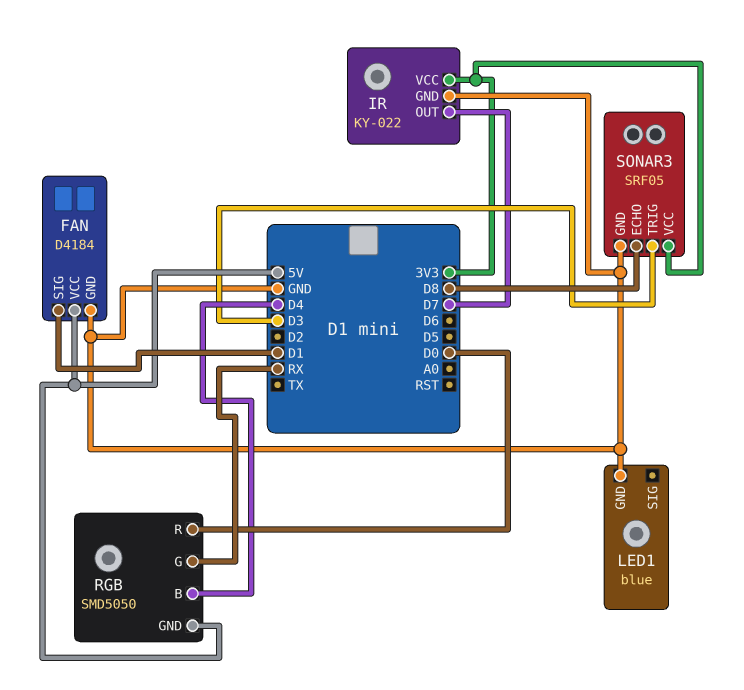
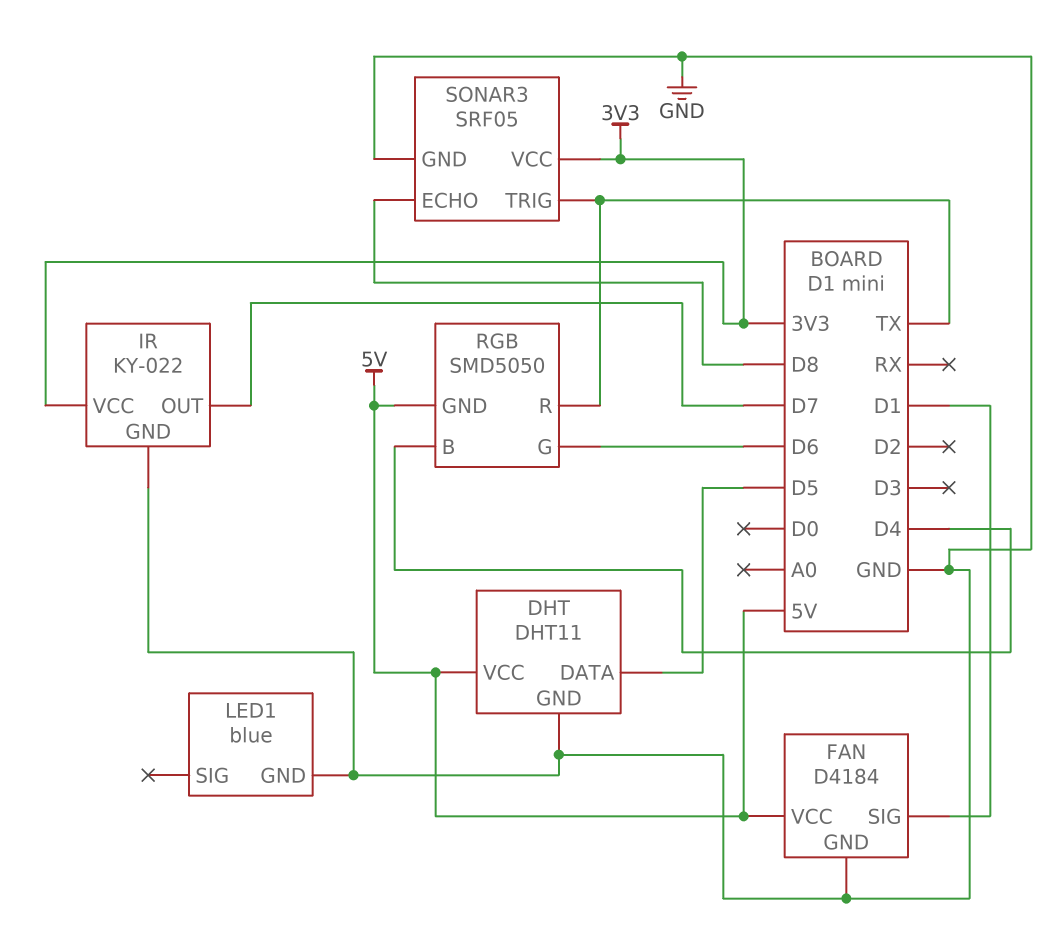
DHT: none -> DHT11
DHT pin DATA: none -> D5
DHT pin GND: none -> GND
DHT pin VCC: none -> 5V
RGB pin G: RX -> D6
RGB pin R: D0 -> TX
SONAR3 pin TRIG: D3 -> TX

